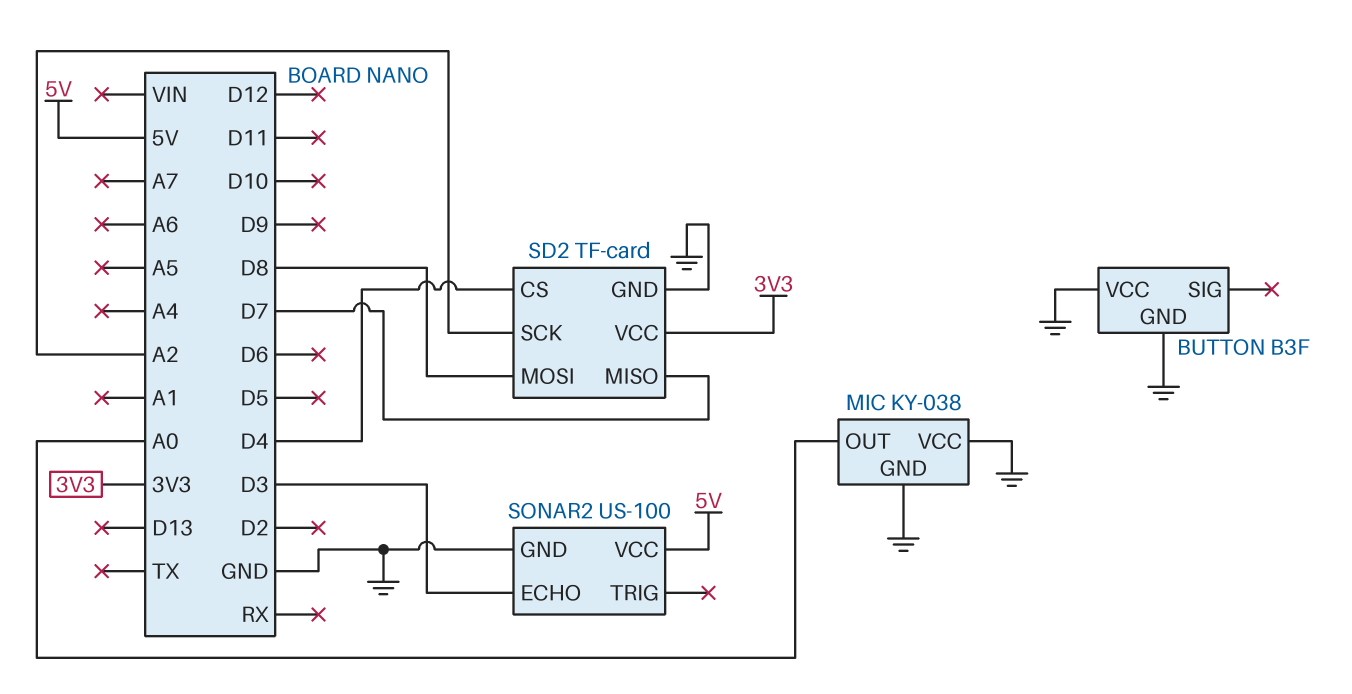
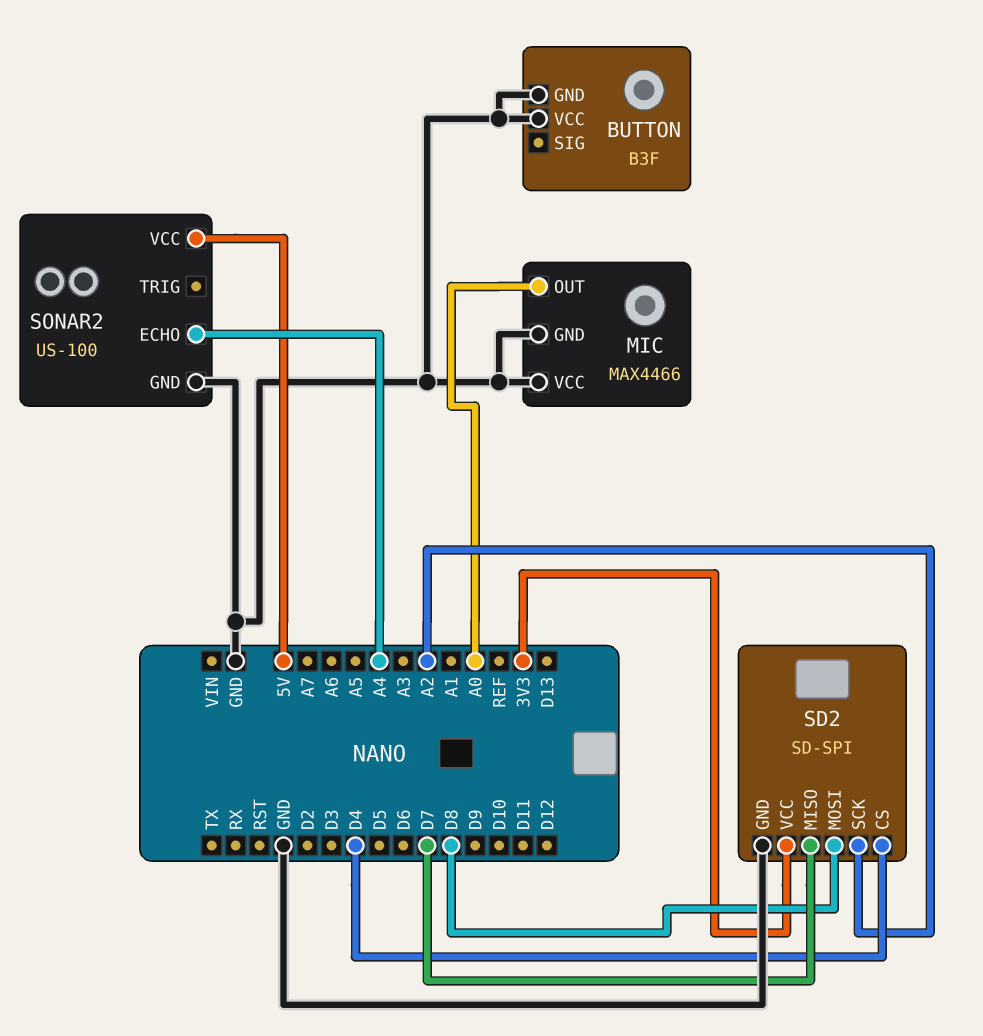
MIC: KY-038 -> MAX4466
SD2: TF-card -> SD-SPI
SONAR2 pin ECHO: D3 -> A4

